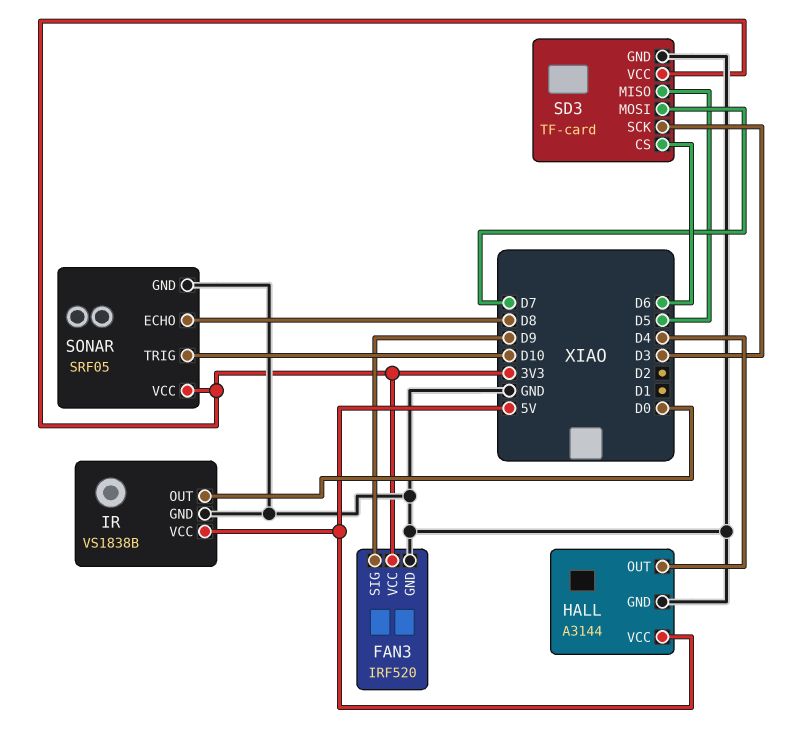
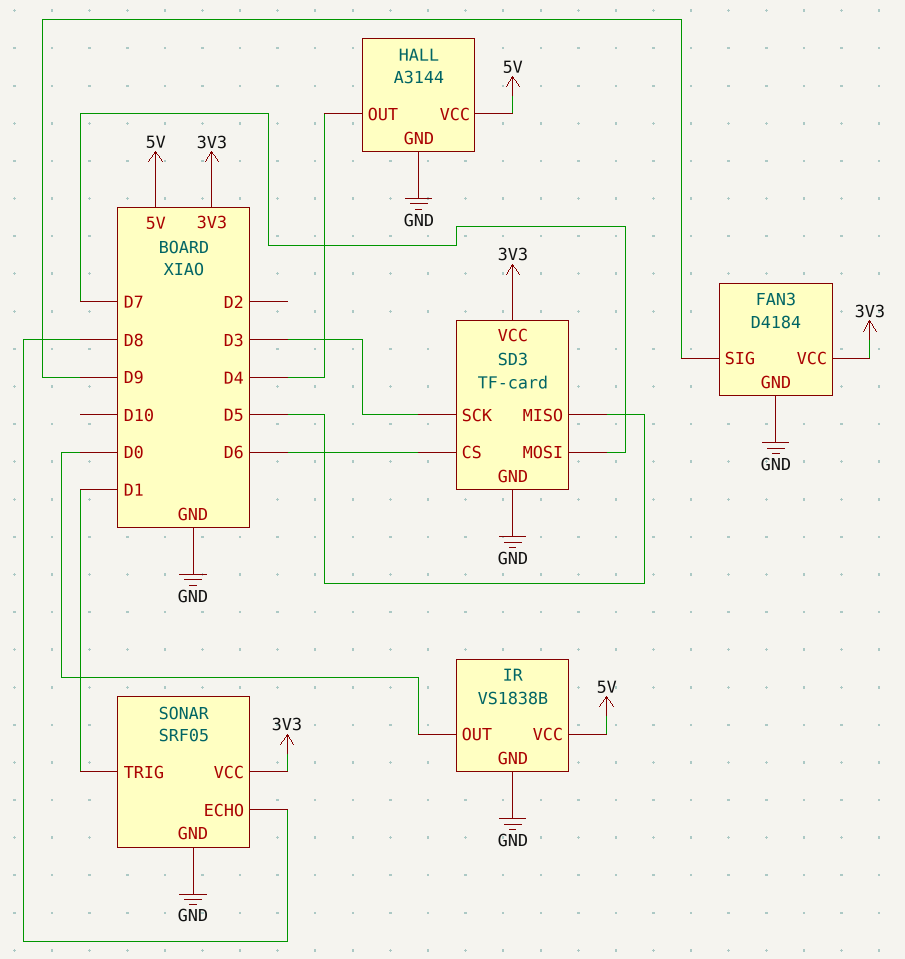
FAN3: IRF520 -> D4184
SONAR pin TRIG: D10 -> D1

